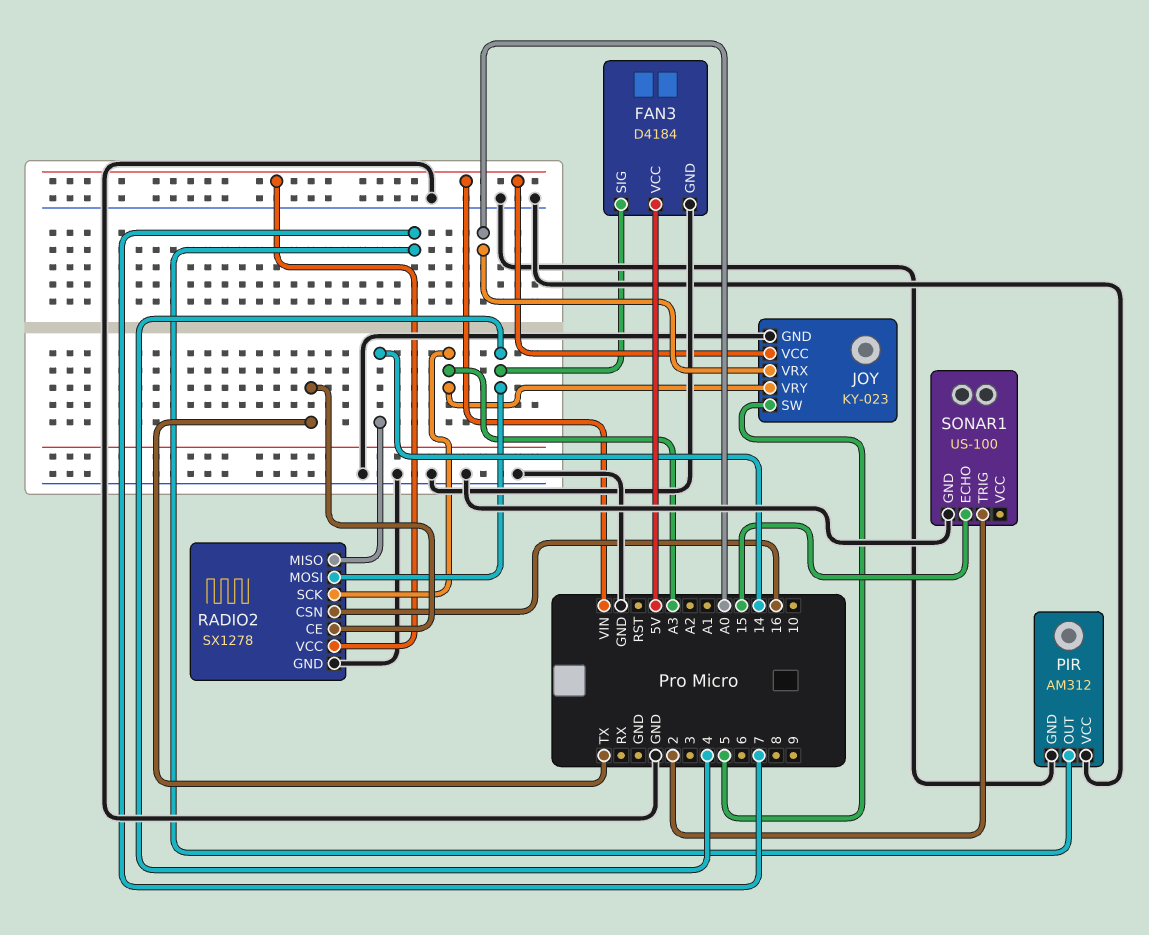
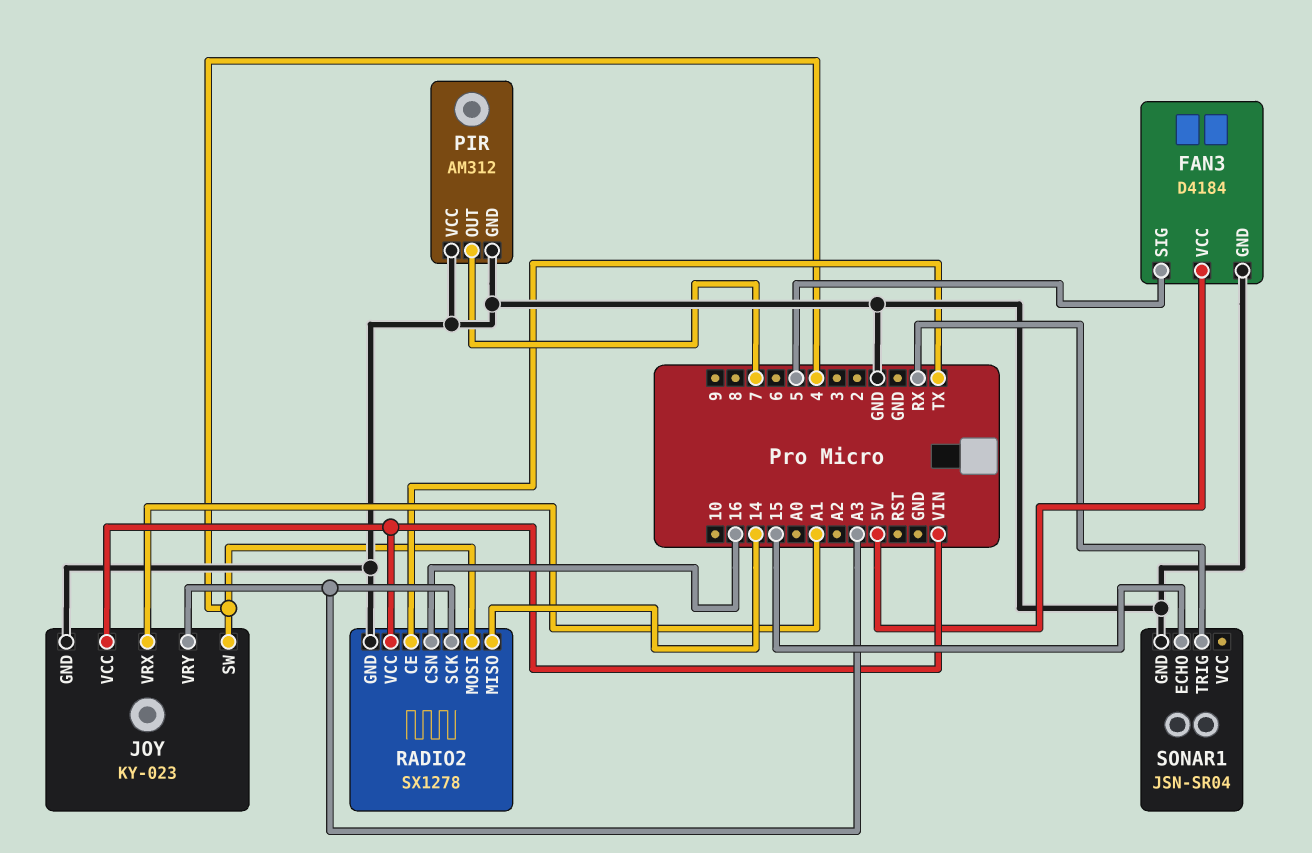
FAN3 pin SIG: 4 -> 5
JOY pin SW: 5 -> 4
JOY pin VRX: A0 -> A1
SONAR1: US-100 -> JSN-SR04
SONAR1 pin TRIG: 2 -> RX

